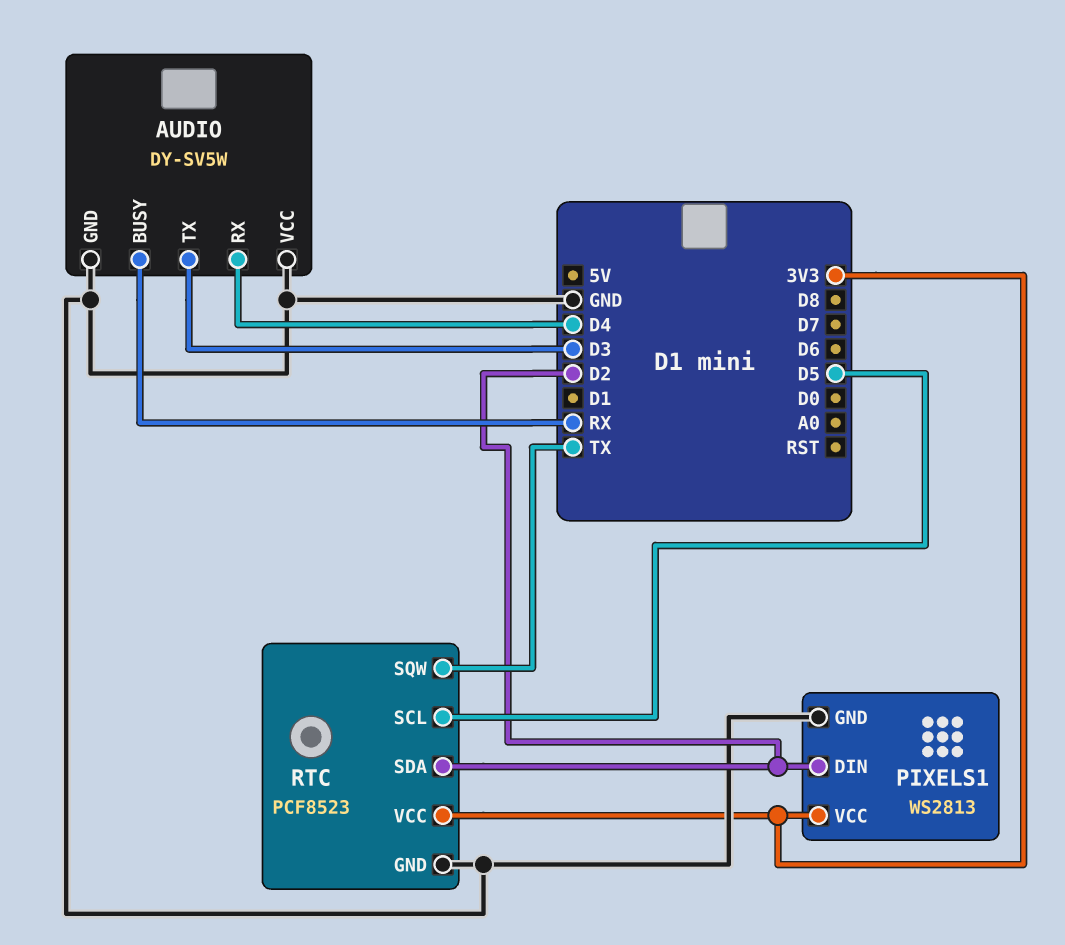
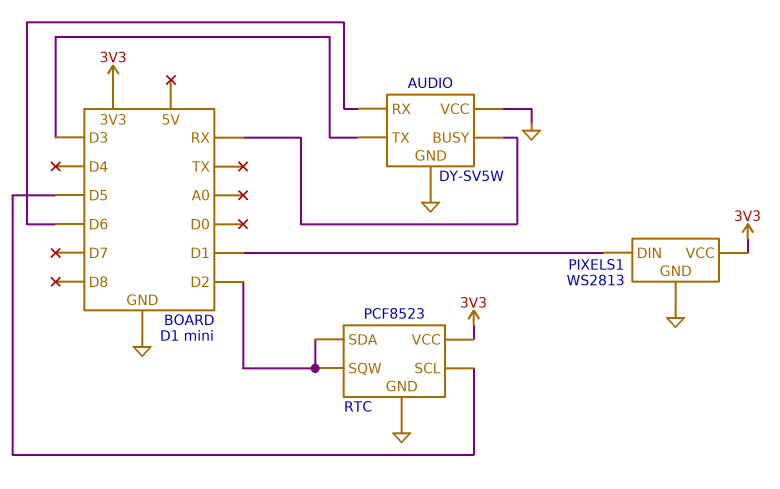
AUDIO pin RX: D4 -> D6
PIXELS1 pin DIN: D2 -> D1
RTC pin SQW: TX -> D2

